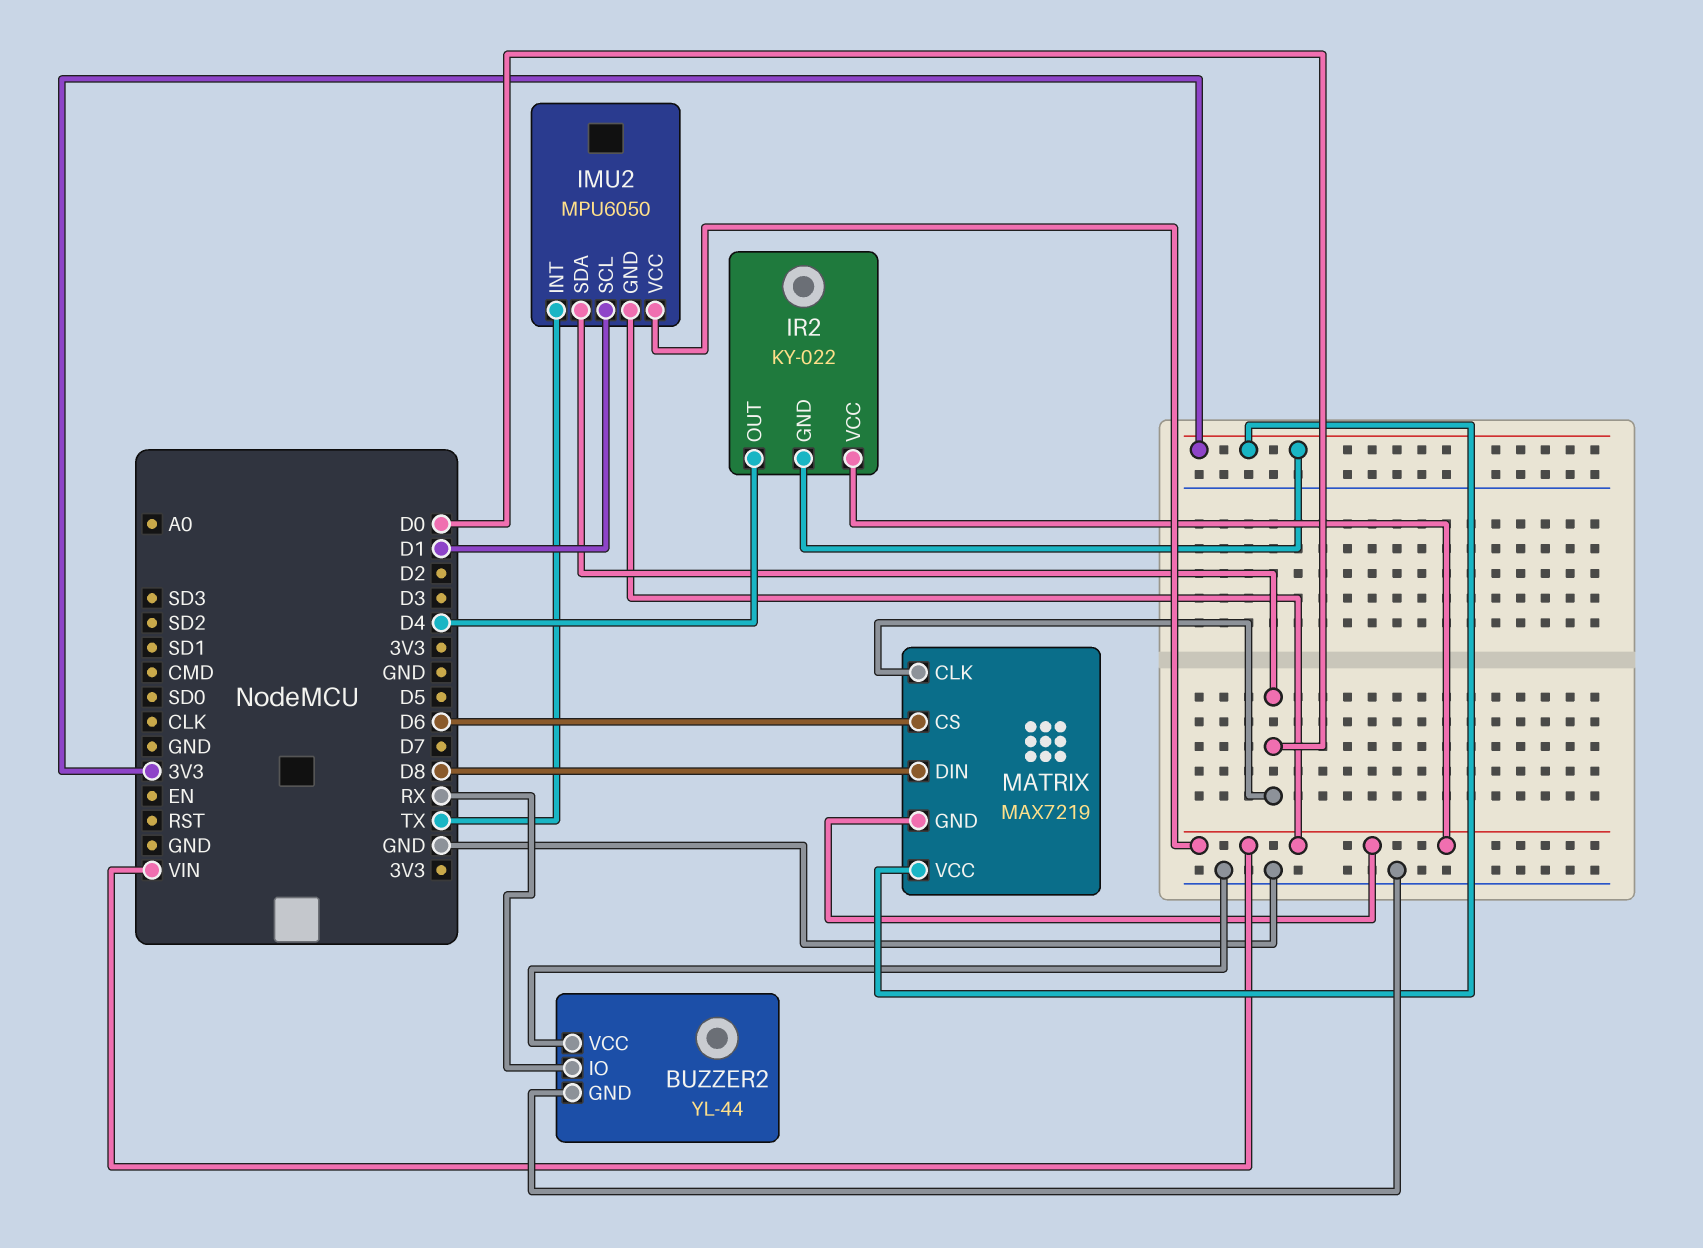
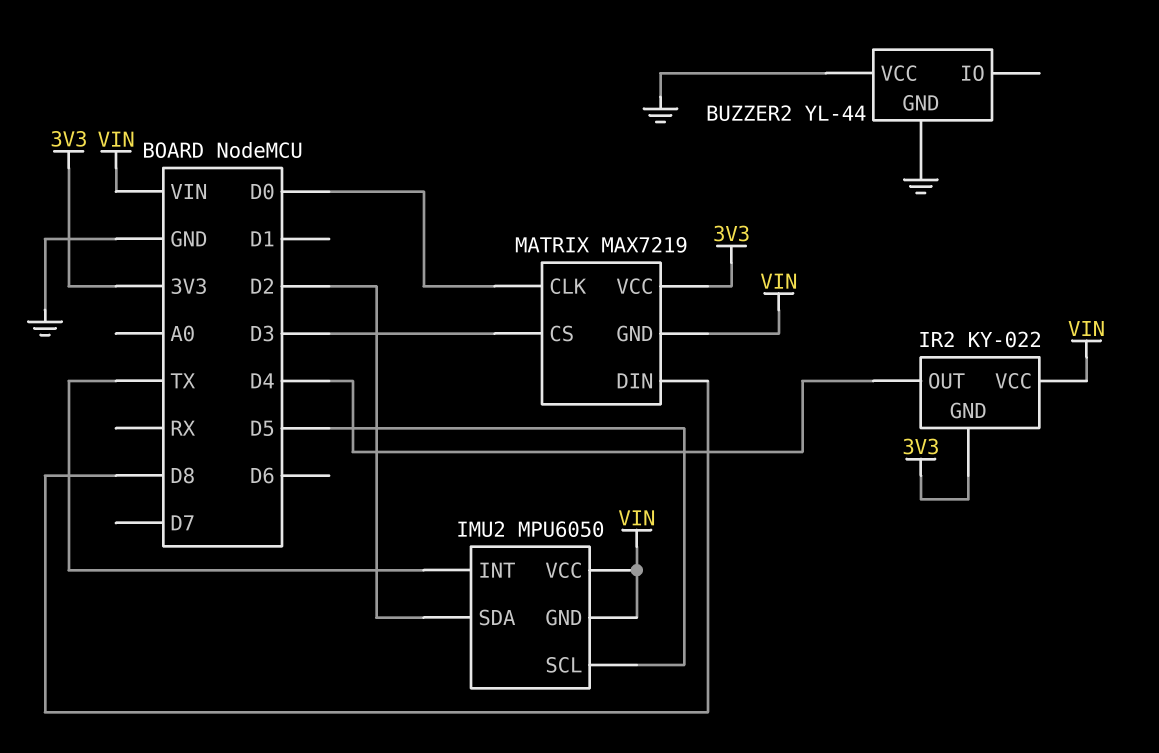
BUZZER2 pin IO: RX -> none
IMU2 pin SCL: D1 -> D5
IMU2 pin SDA: D0 -> D2
MATRIX pin CS: D6 -> D3

